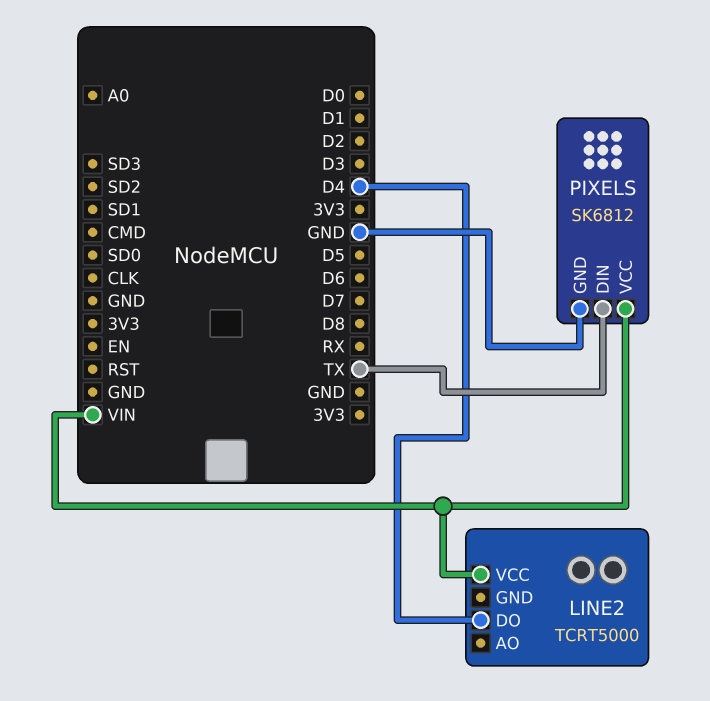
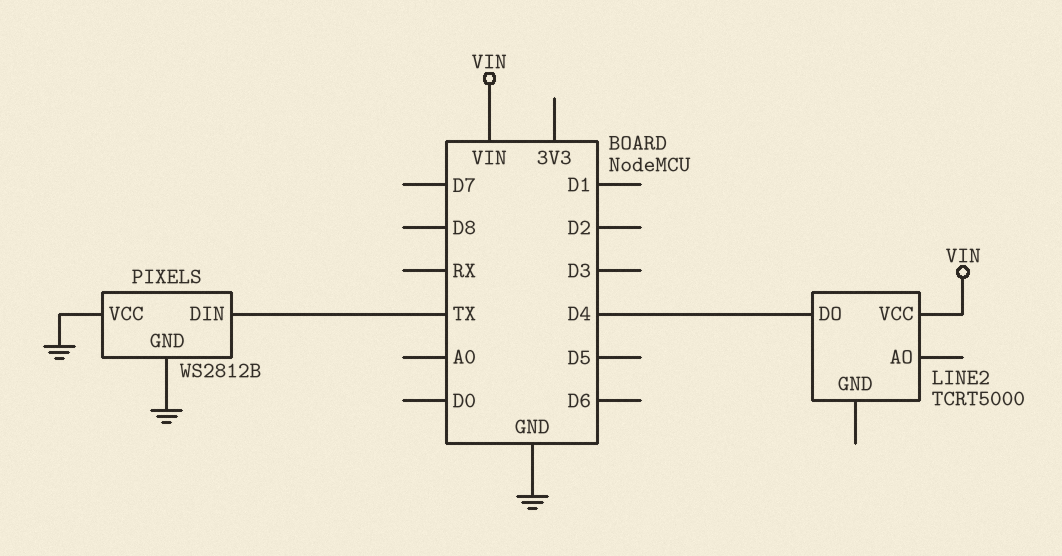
PIXELS: SK6812 -> WS2812B
PIXELS pin VCC: VIN -> GND

